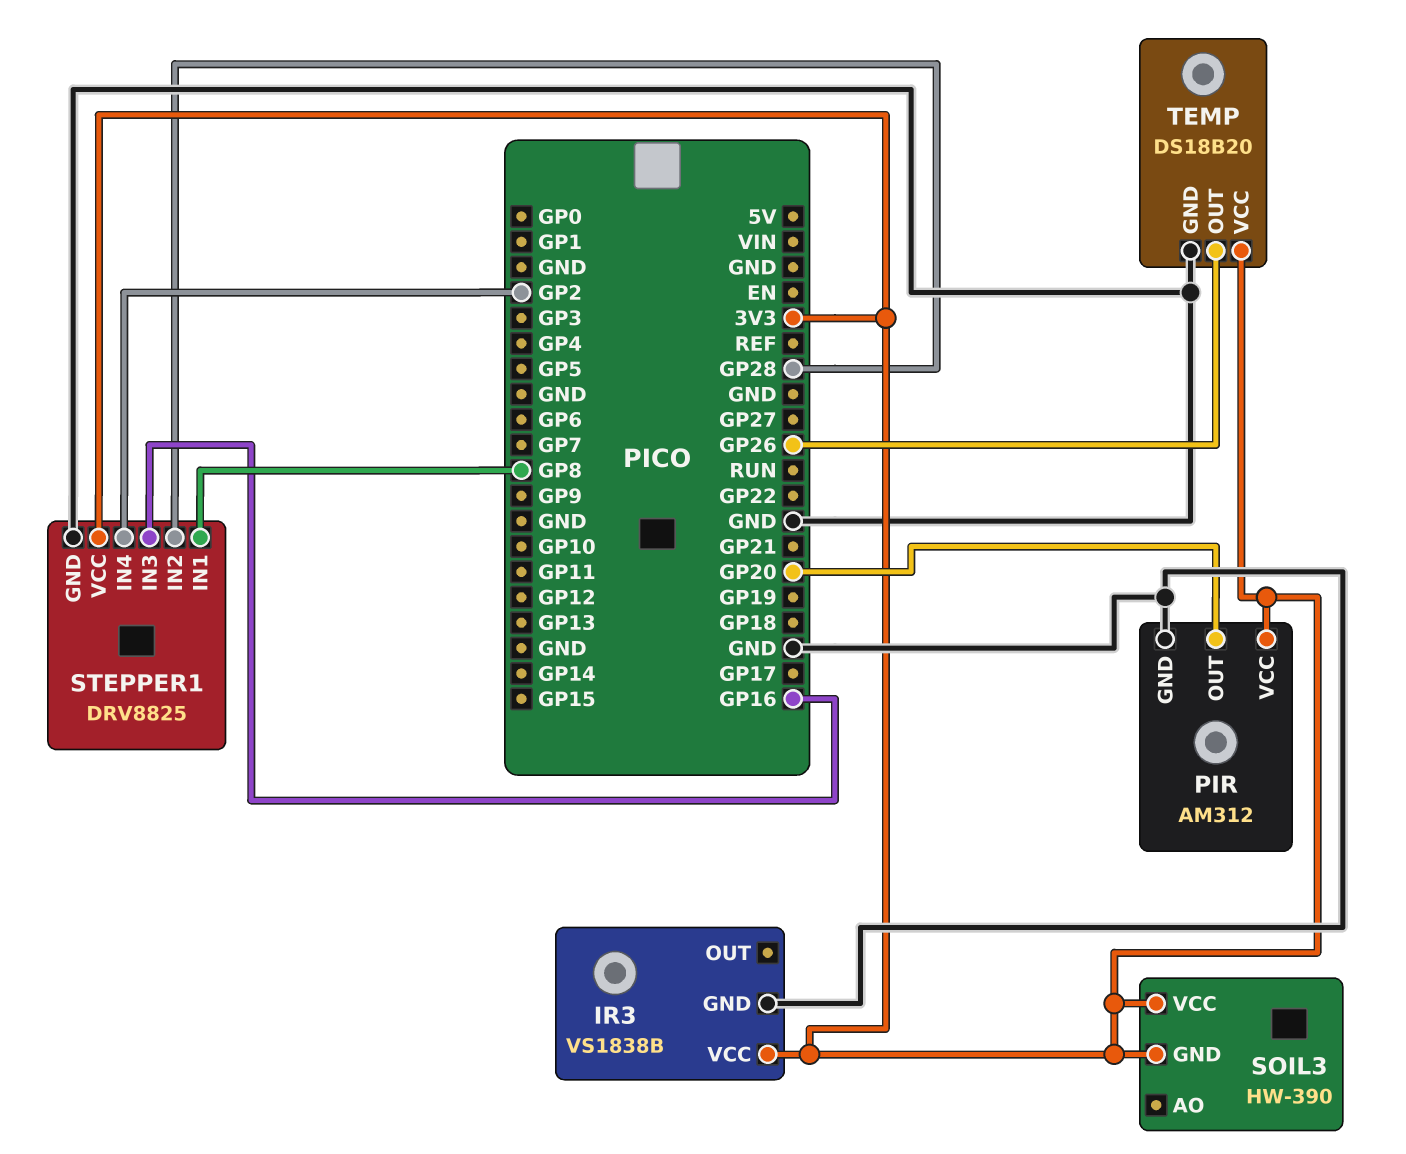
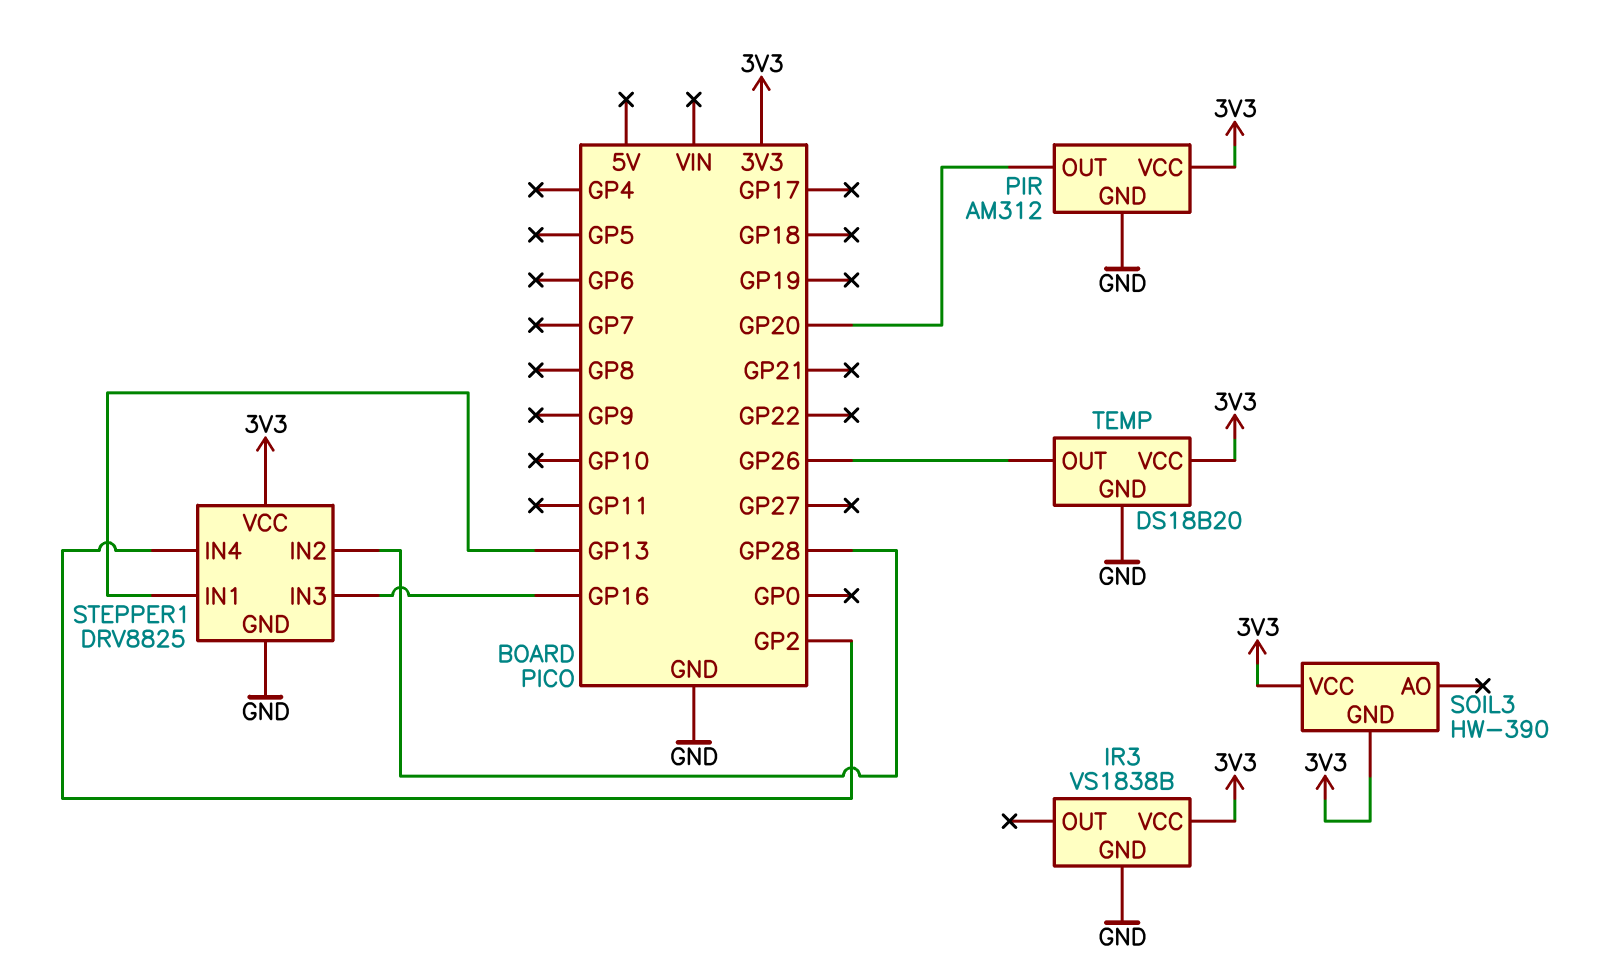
STEPPER1 pin IN1: GP8 -> GP13

